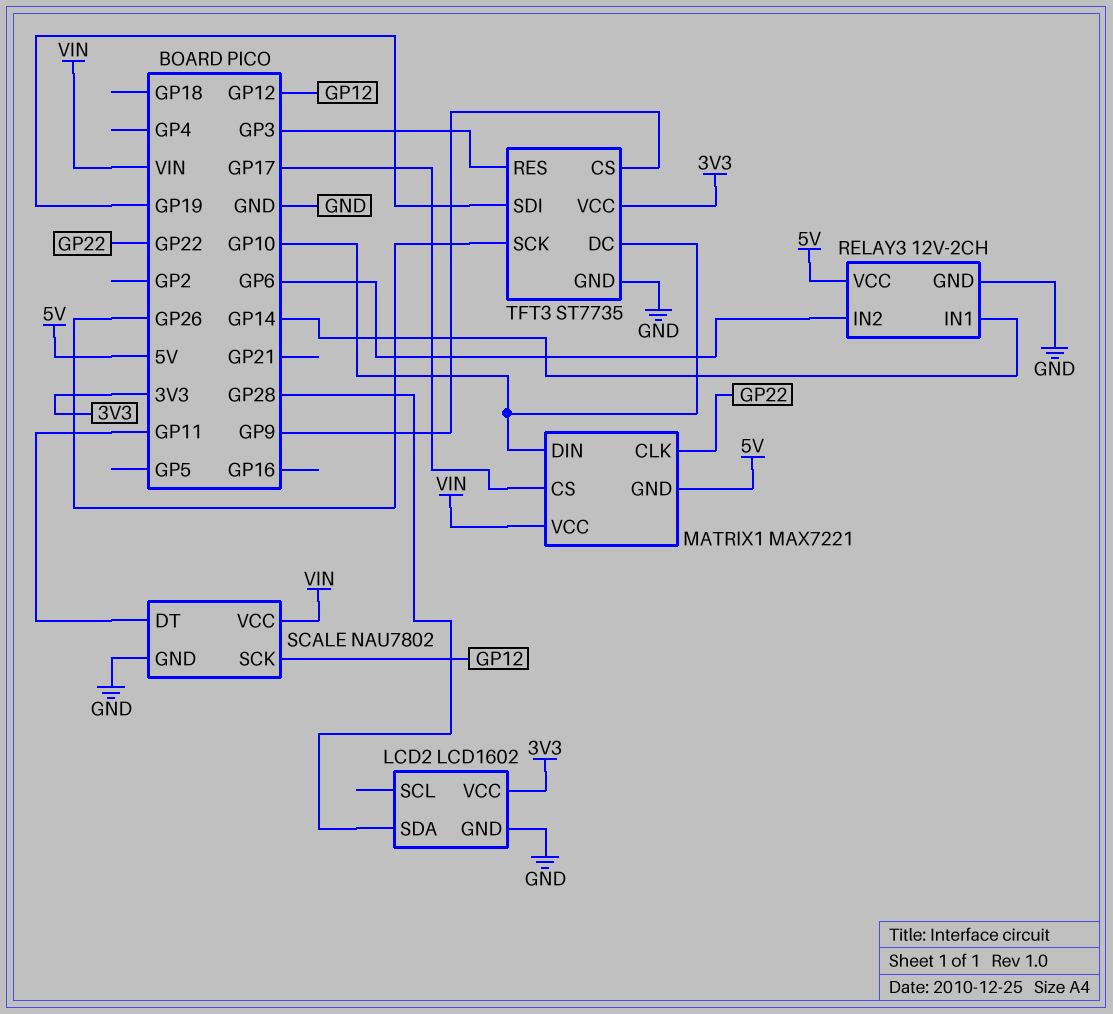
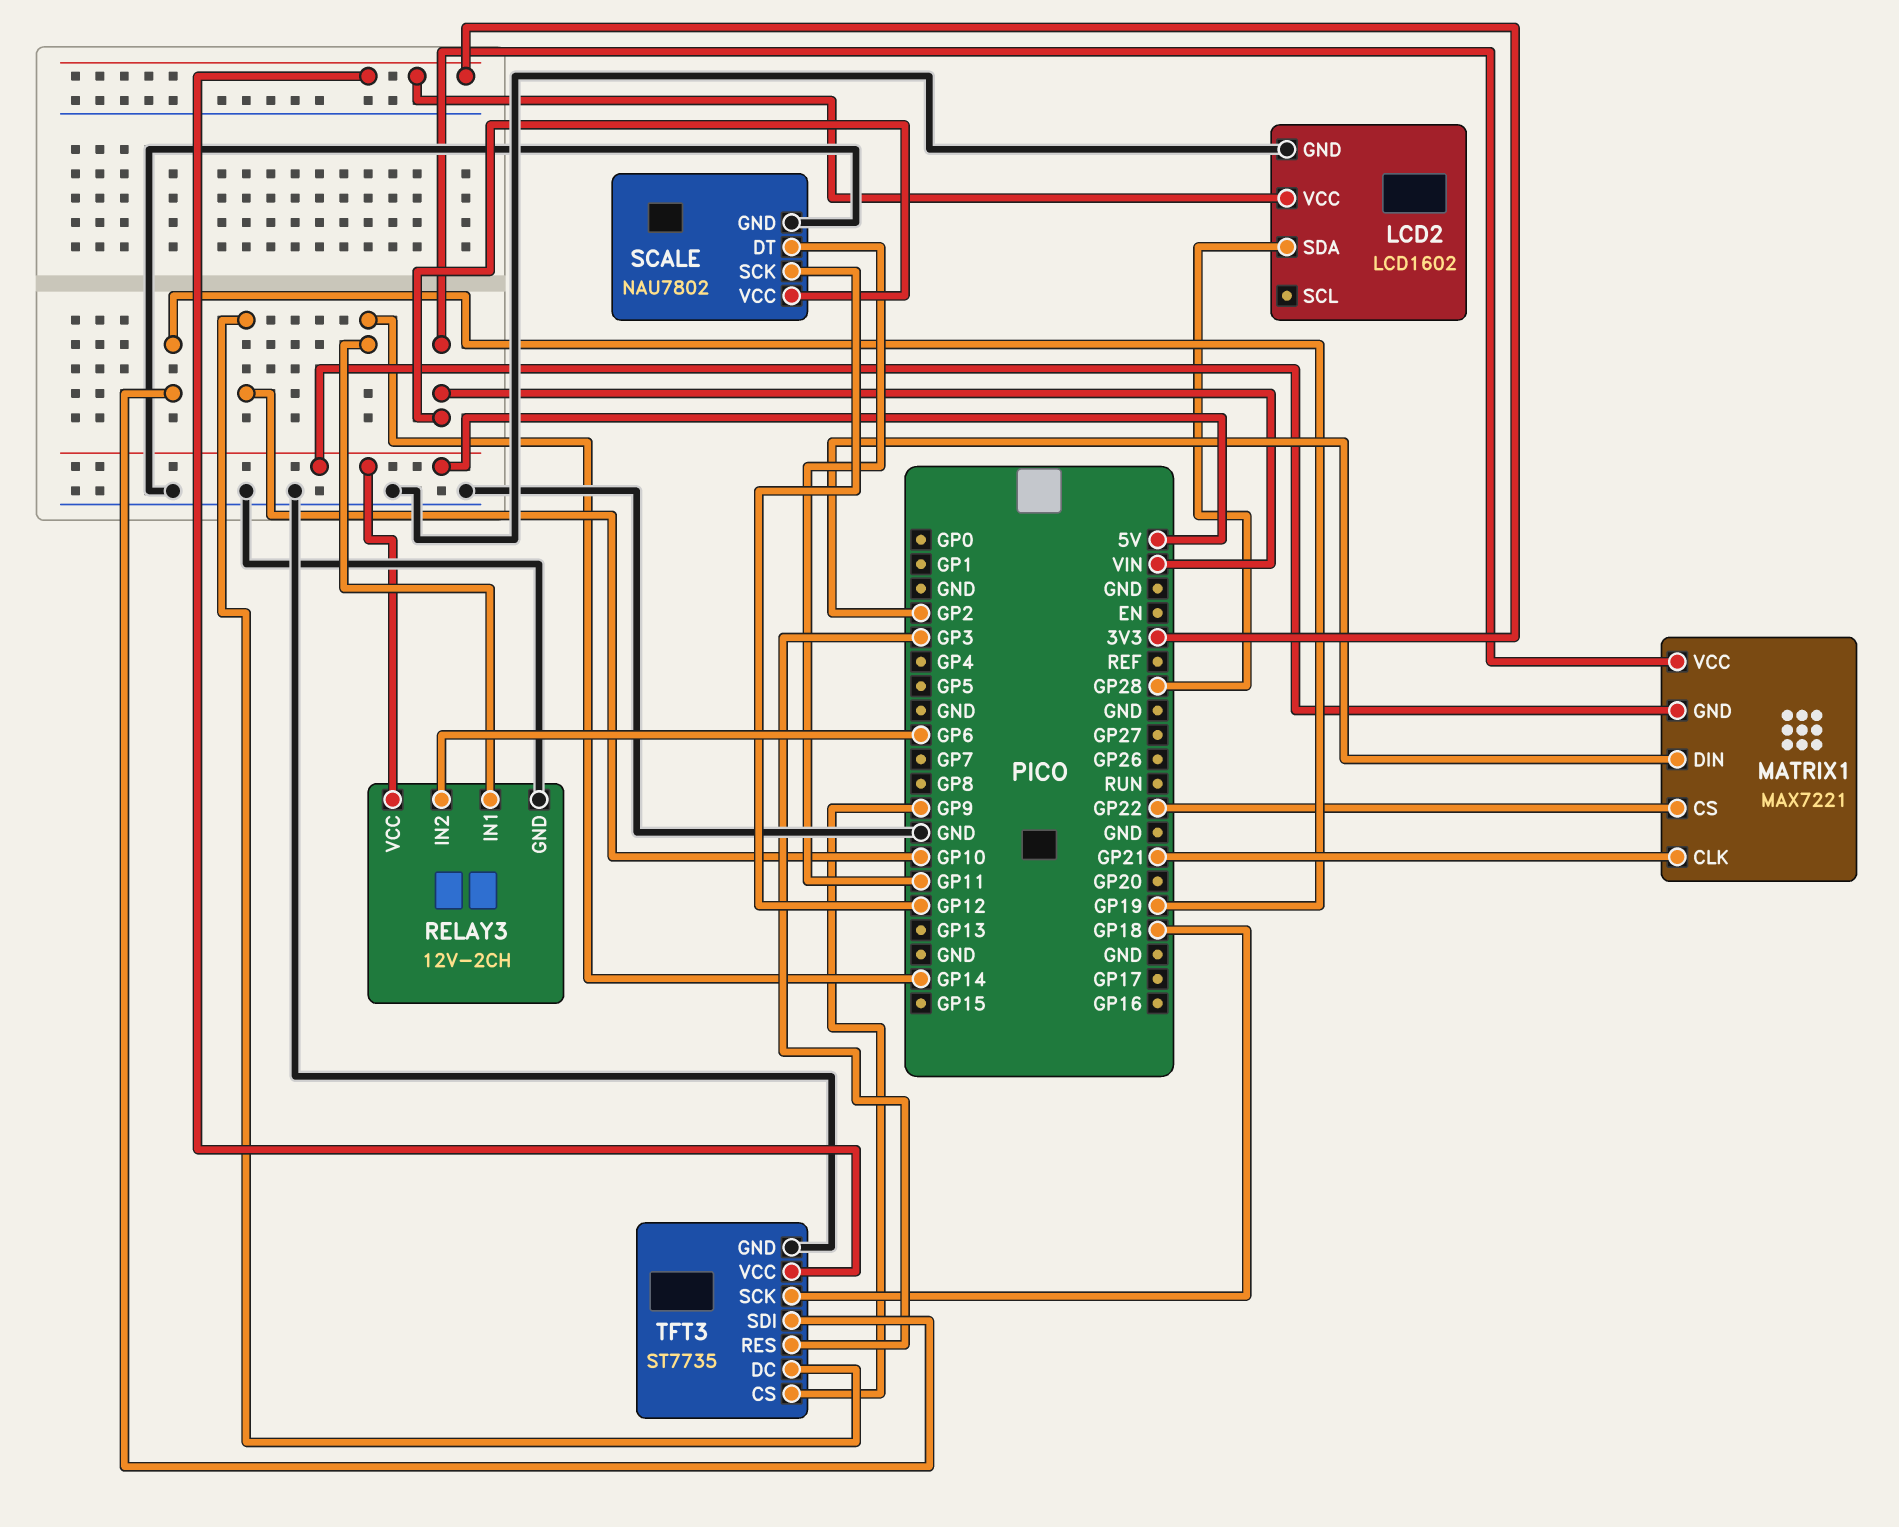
MATRIX1 pin CLK: GP22 -> GP21
MATRIX1 pin CS: GP17 -> GP22
MATRIX1 pin DIN: GP10 -> GP2
TFT3 pin SCK: GP26 -> GP18

